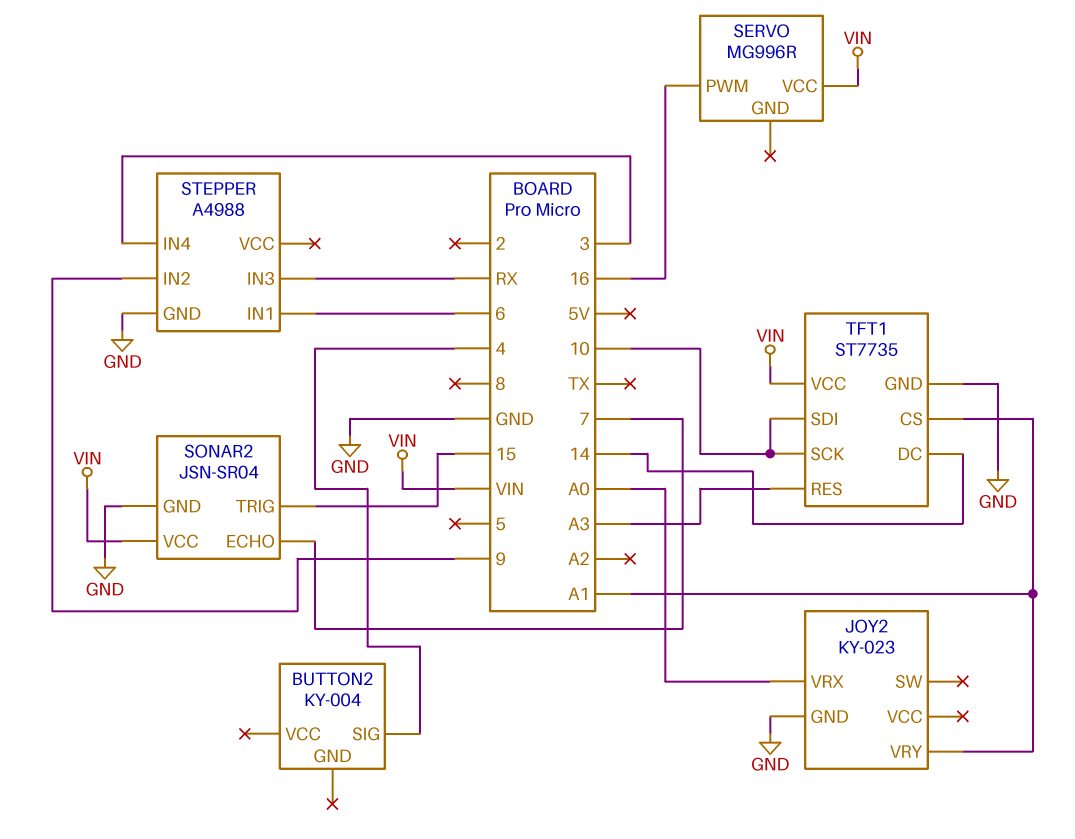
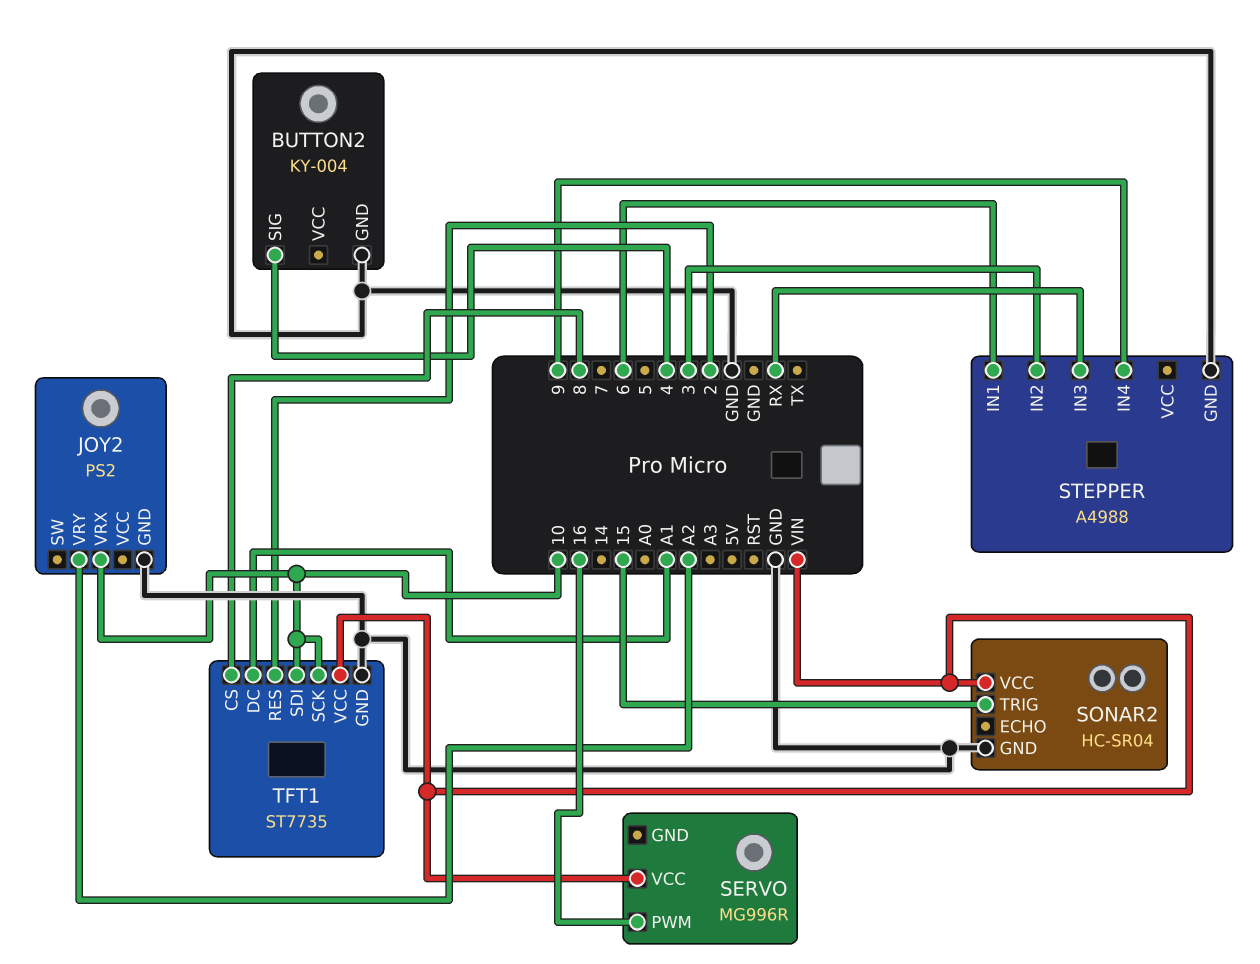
BUTTON2 pin GND: none -> GND
JOY2: KY-023 -> PS2
JOY2 pin VRX: A0 -> 10
JOY2 pin VRY: A1 -> A2
SONAR2: JSN-SR04 -> HC-SR04
SONAR2 pin ECHO: 7 -> none
STEPPER pin IN2: 9 -> 3
STEPPER pin IN4: 3 -> 9
TFT1 pin CS: A1 -> 8
TFT1 pin DC: 14 -> A1
TFT1 pin RES: A3 -> 2

